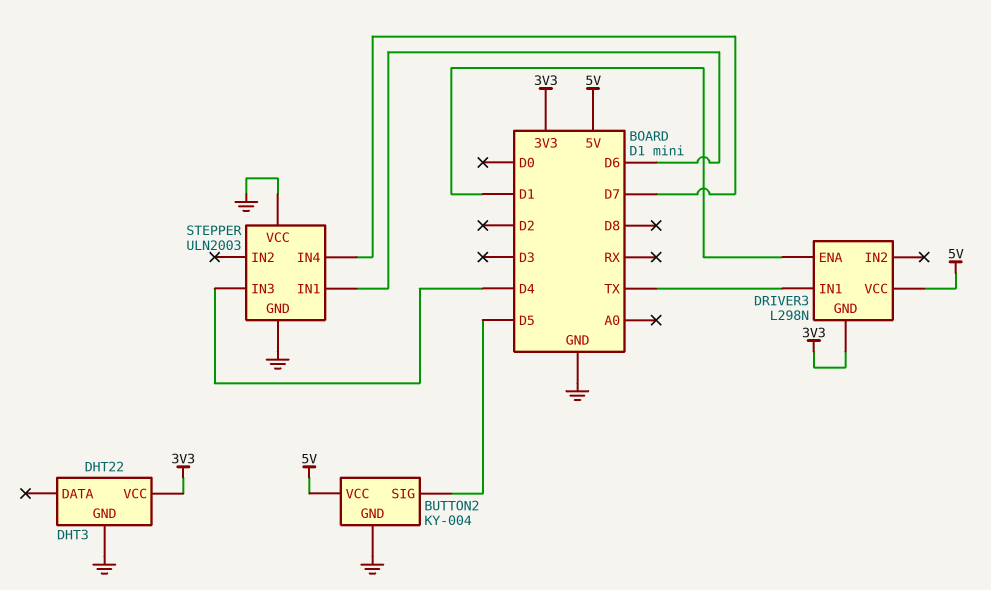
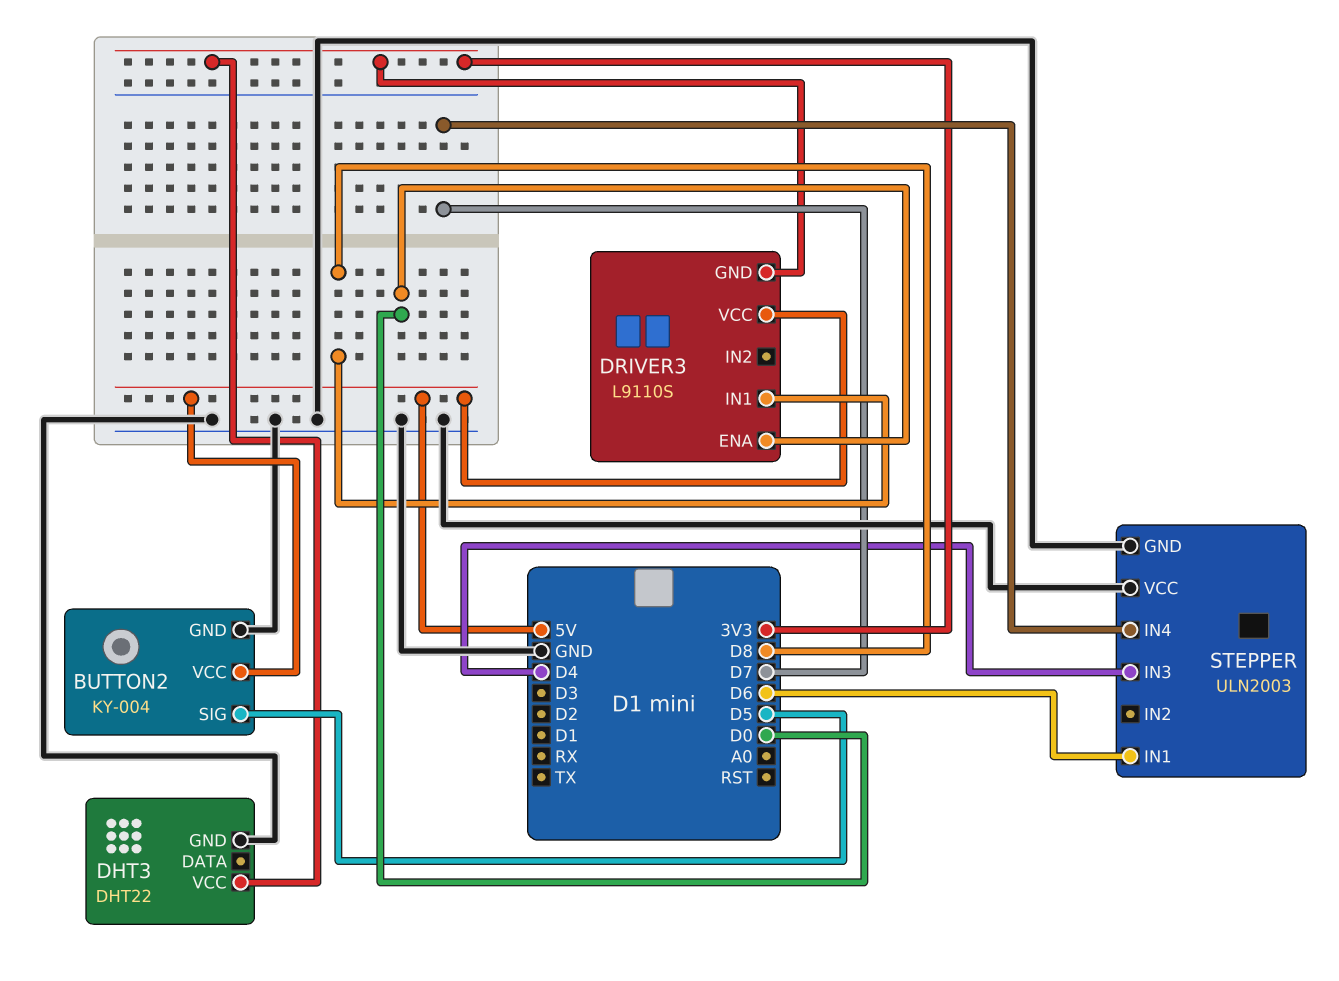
DRIVER3: L298N -> L9110S
DRIVER3 pin ENA: D1 -> D0
DRIVER3 pin IN1: TX -> D8

